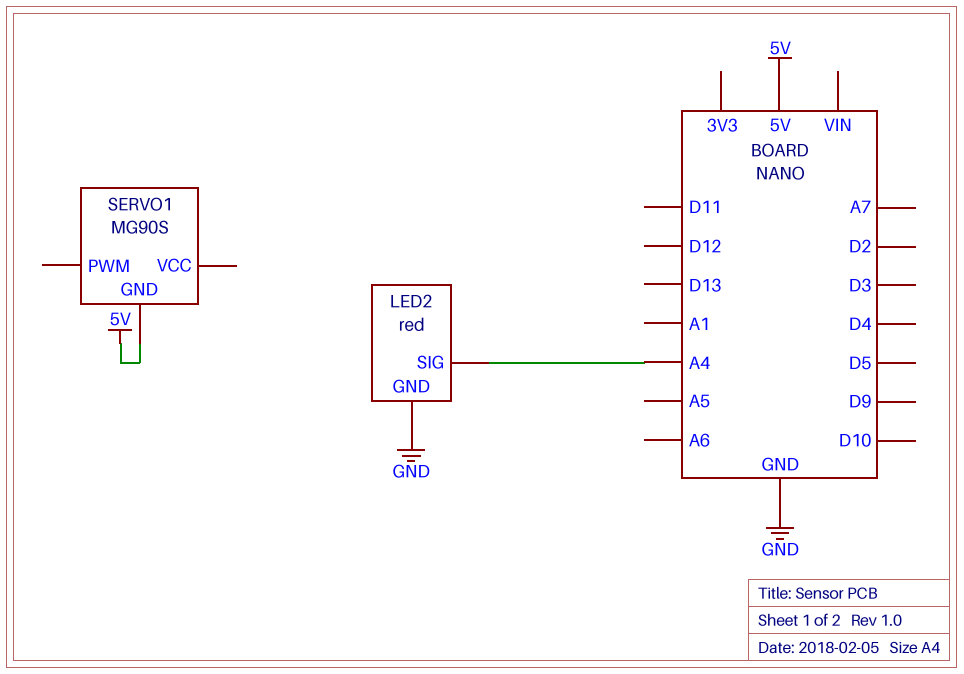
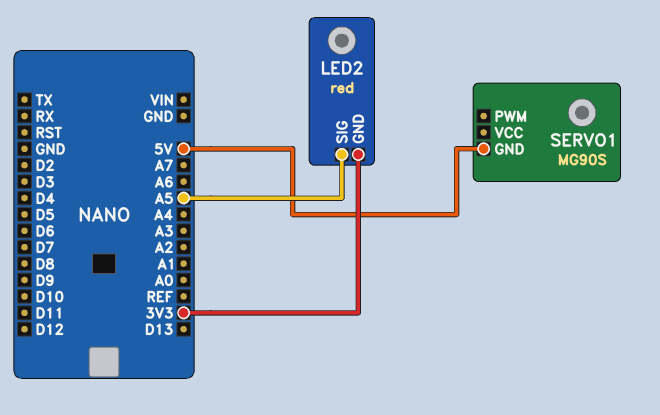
LED2 pin GND: GND -> 3V3
LED2 pin SIG: A4 -> A5

